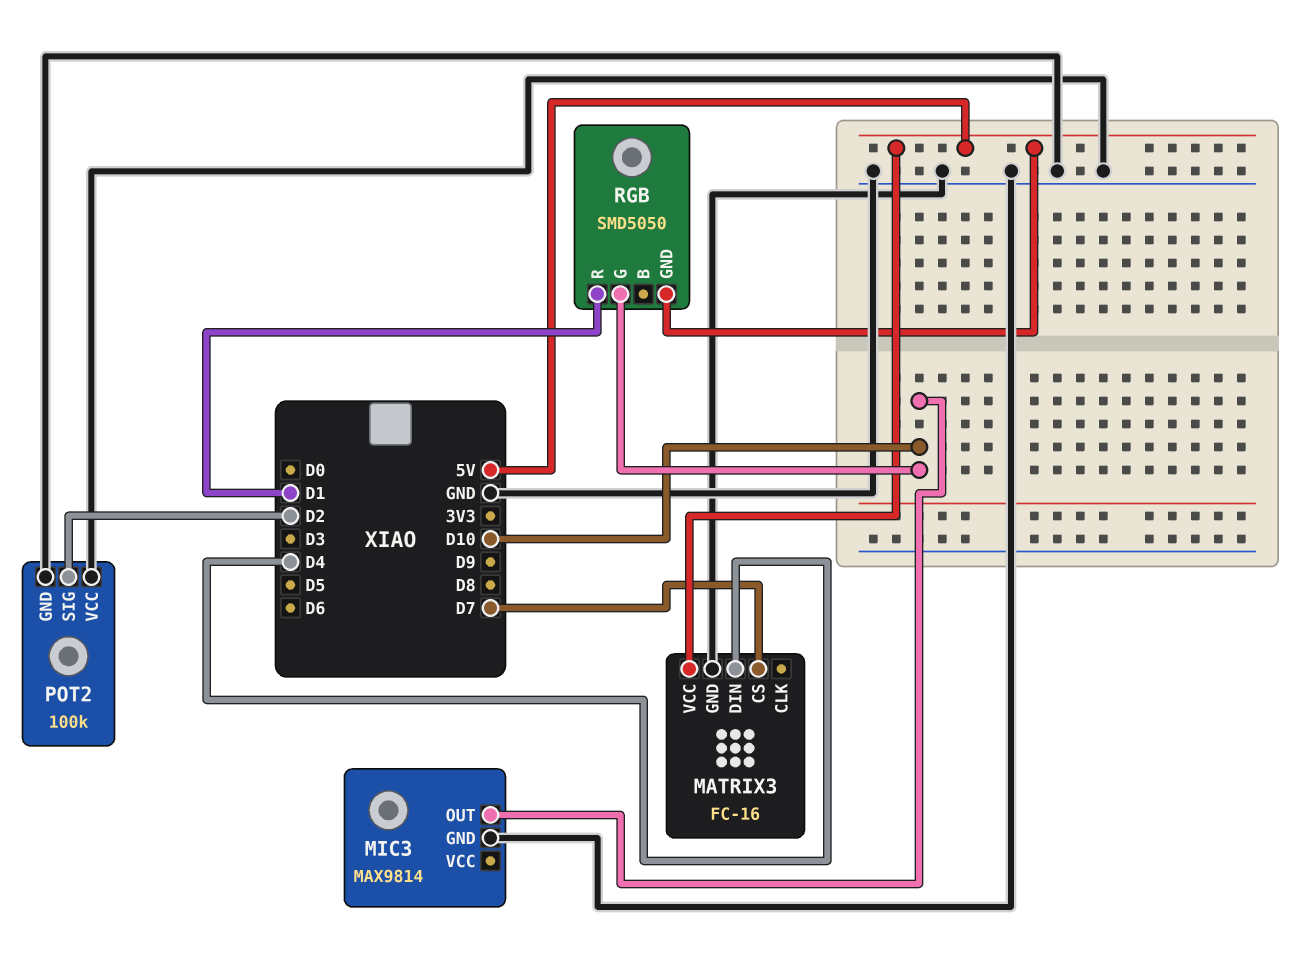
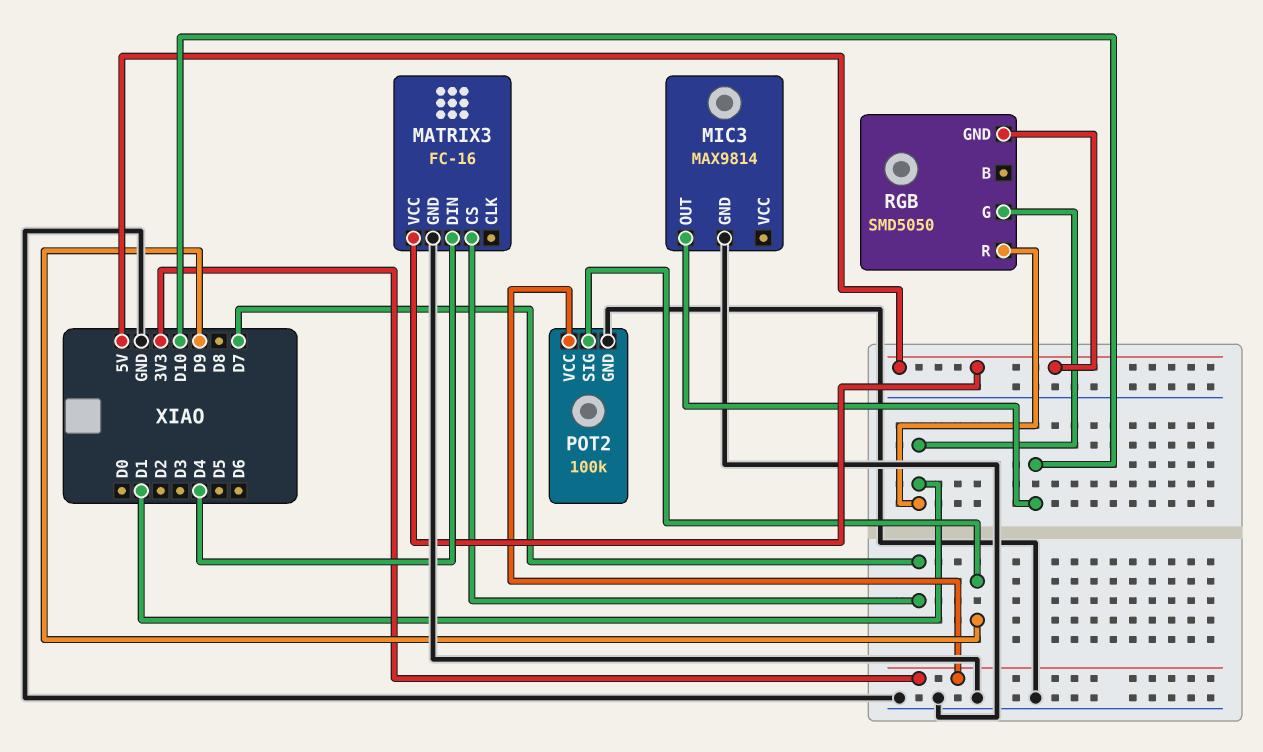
POT2 pin SIG: D2 -> D9
POT2 pin VCC: GND -> 3V3
RGB pin G: D10 -> D1

